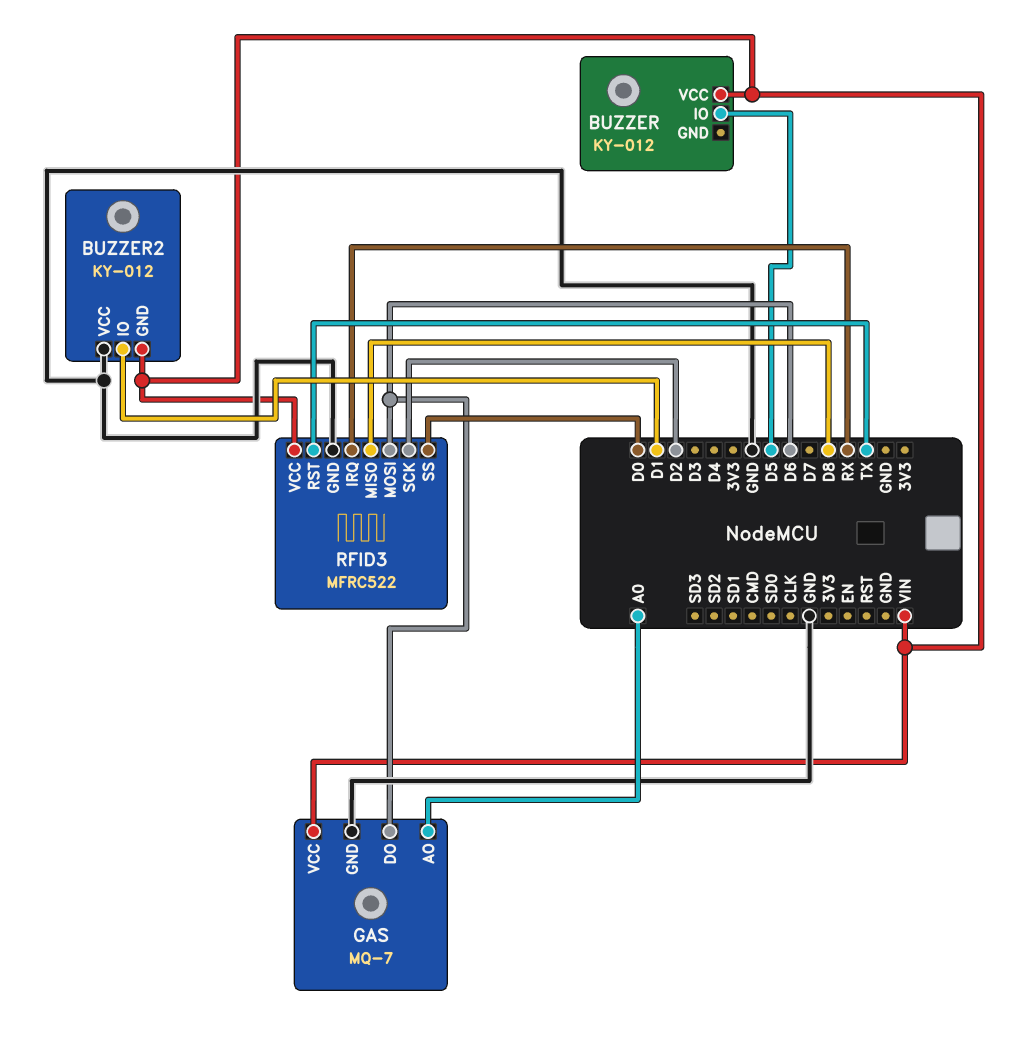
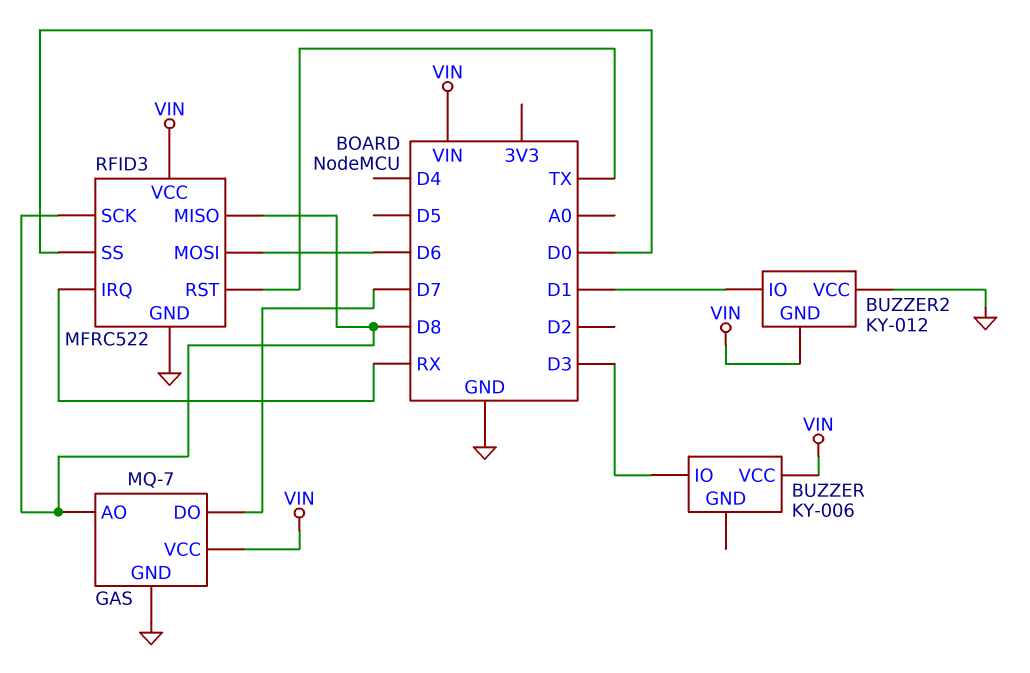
BUZZER: KY-012 -> KY-006
BUZZER pin IO: D5 -> D3
GAS pin AO: A0 -> D8
GAS pin DO: D6 -> D7
RFID3 pin SCK: D2 -> D8

